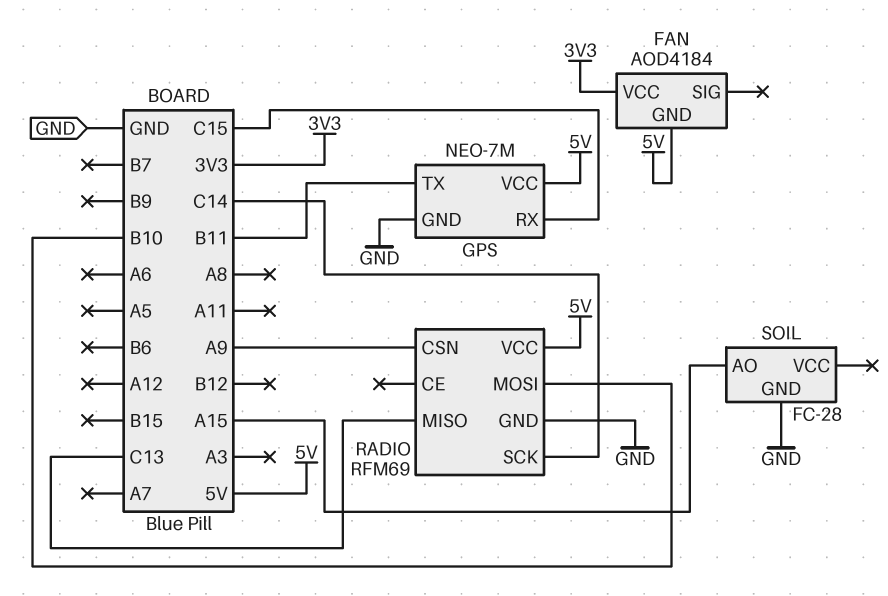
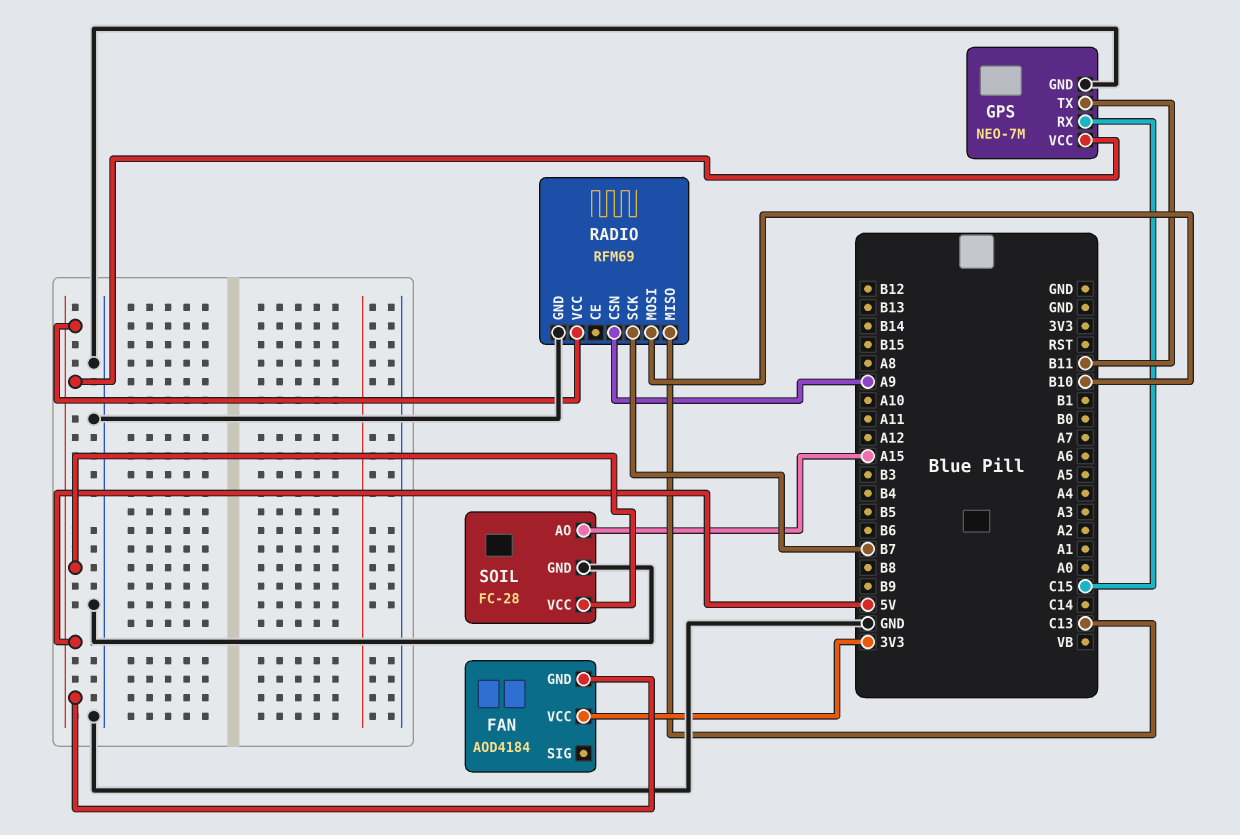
RADIO pin SCK: C14 -> B7
SOIL pin VCC: none -> 5V

